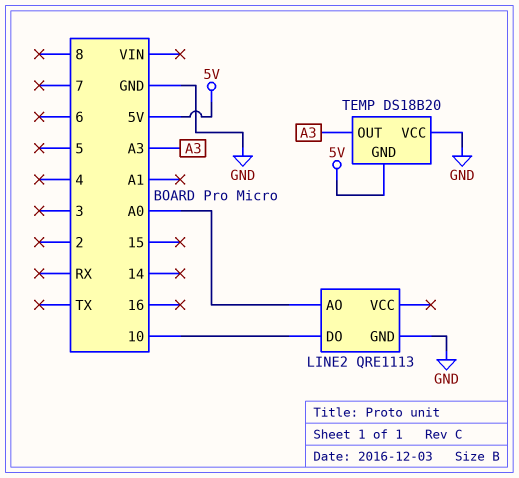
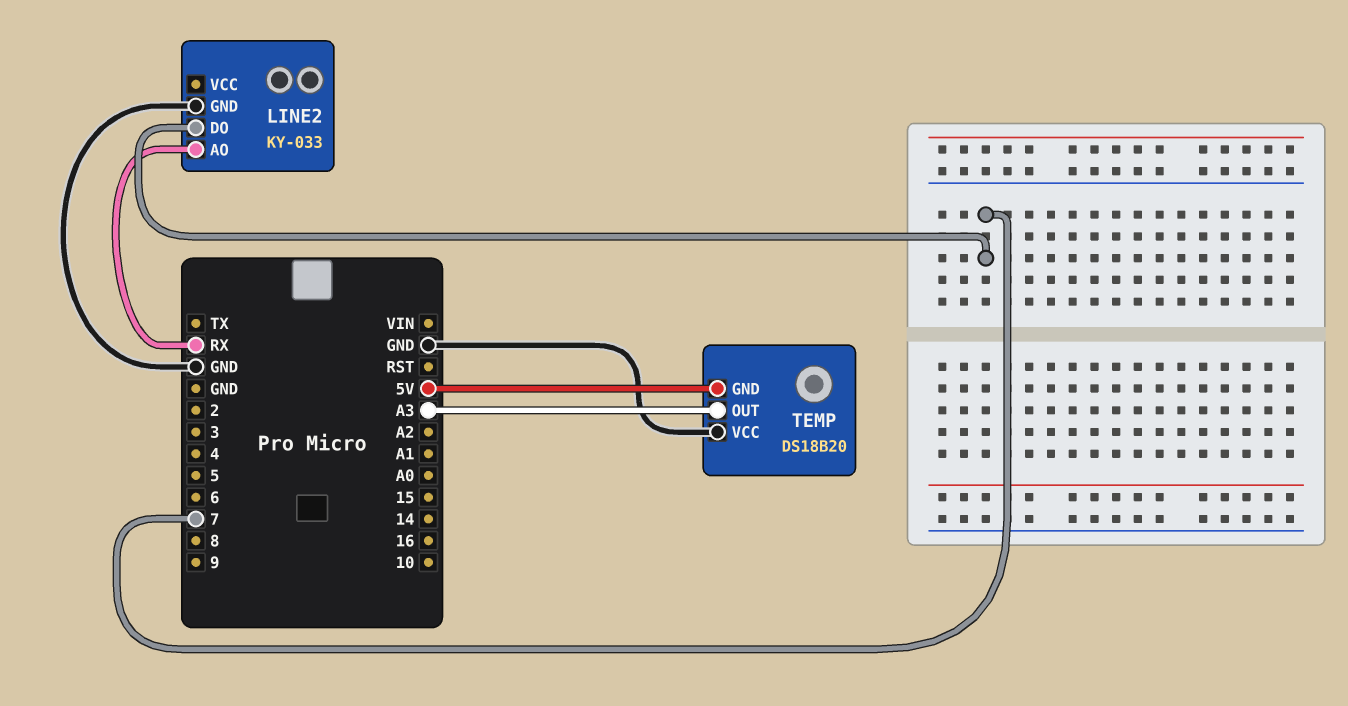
LINE2: QRE1113 -> KY-033
LINE2 pin AO: A0 -> RX
LINE2 pin DO: 10 -> 7

